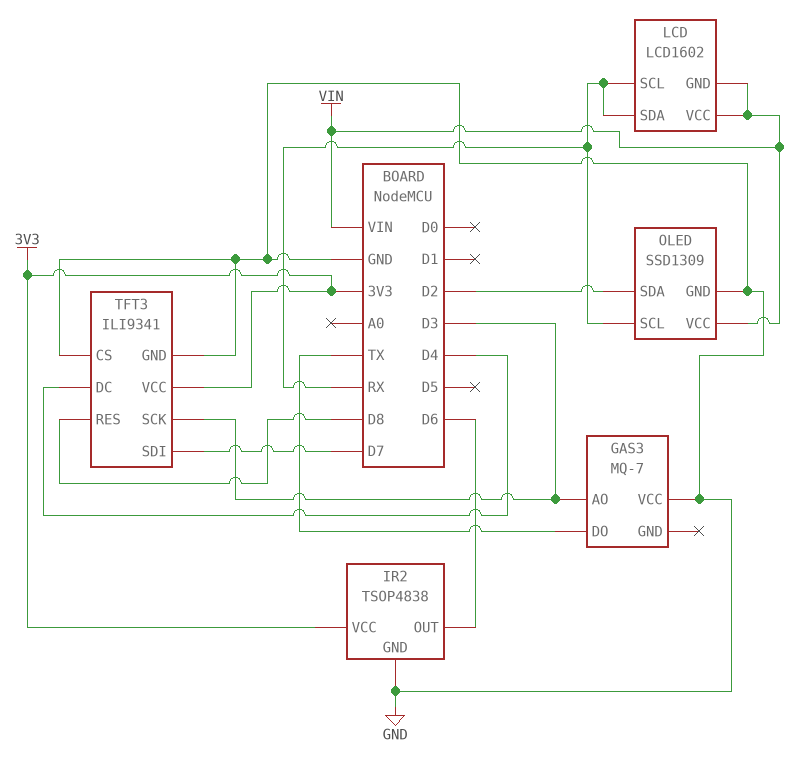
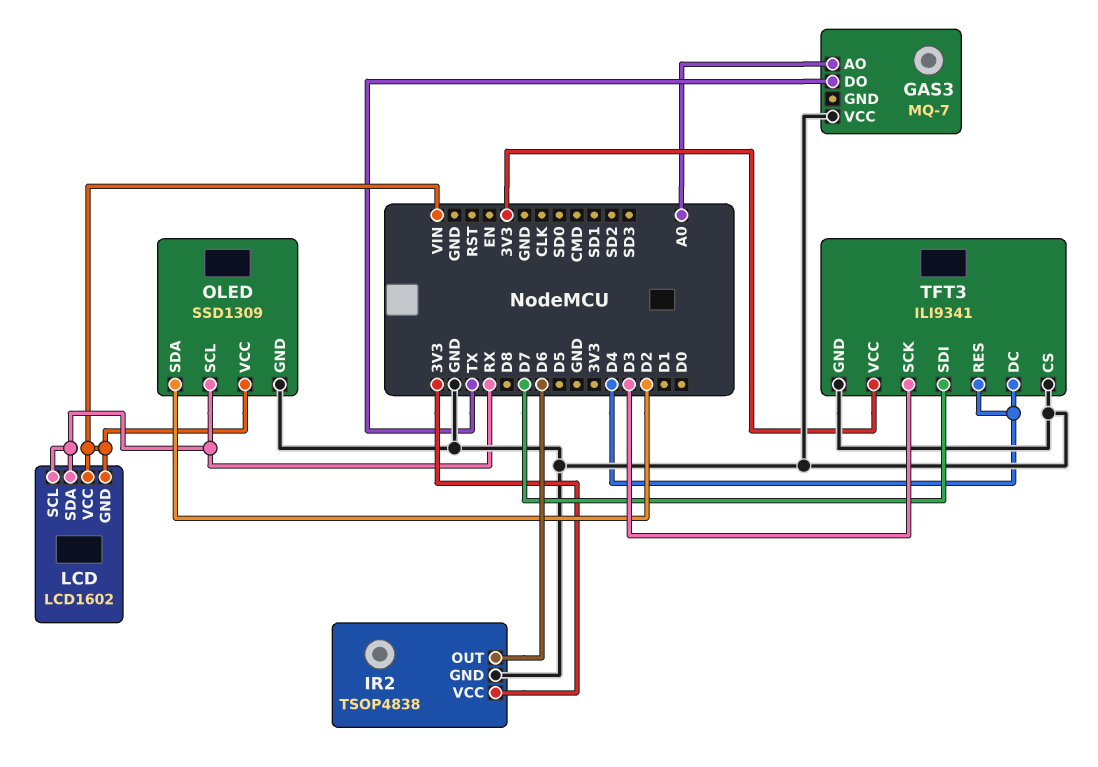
GAS3 pin AO: D3 -> A0
TFT3 pin RES: D8 -> D4

